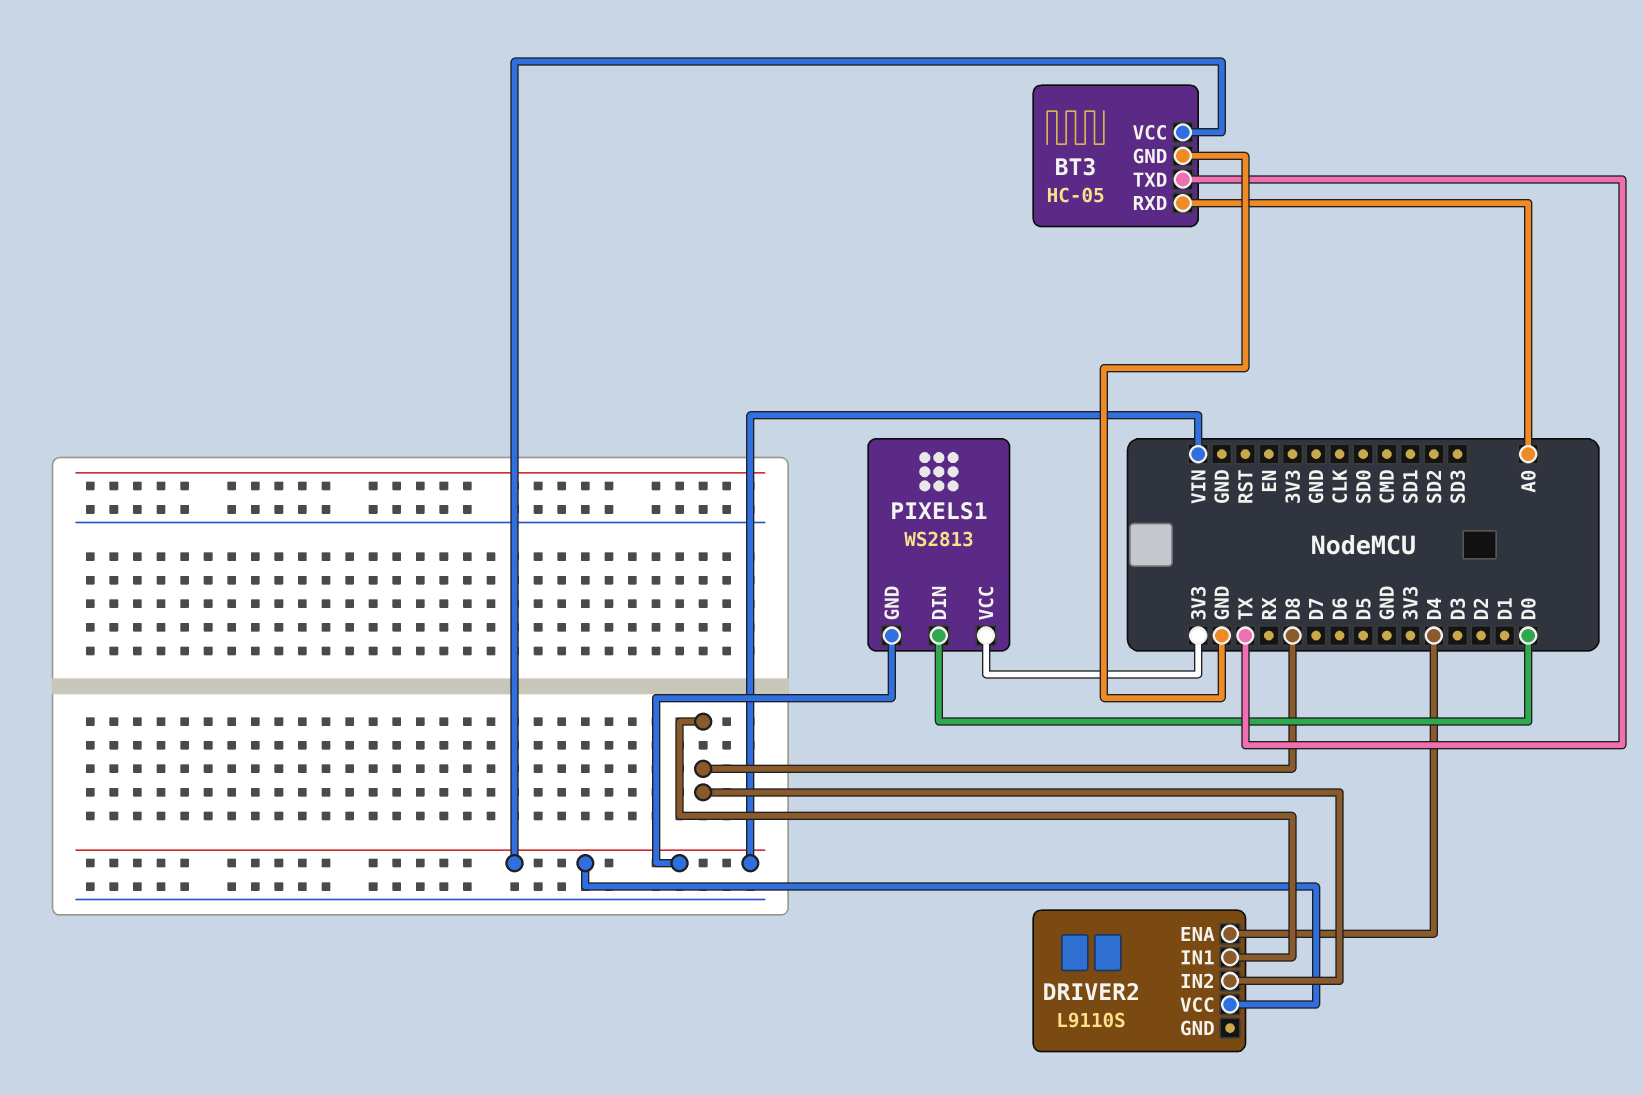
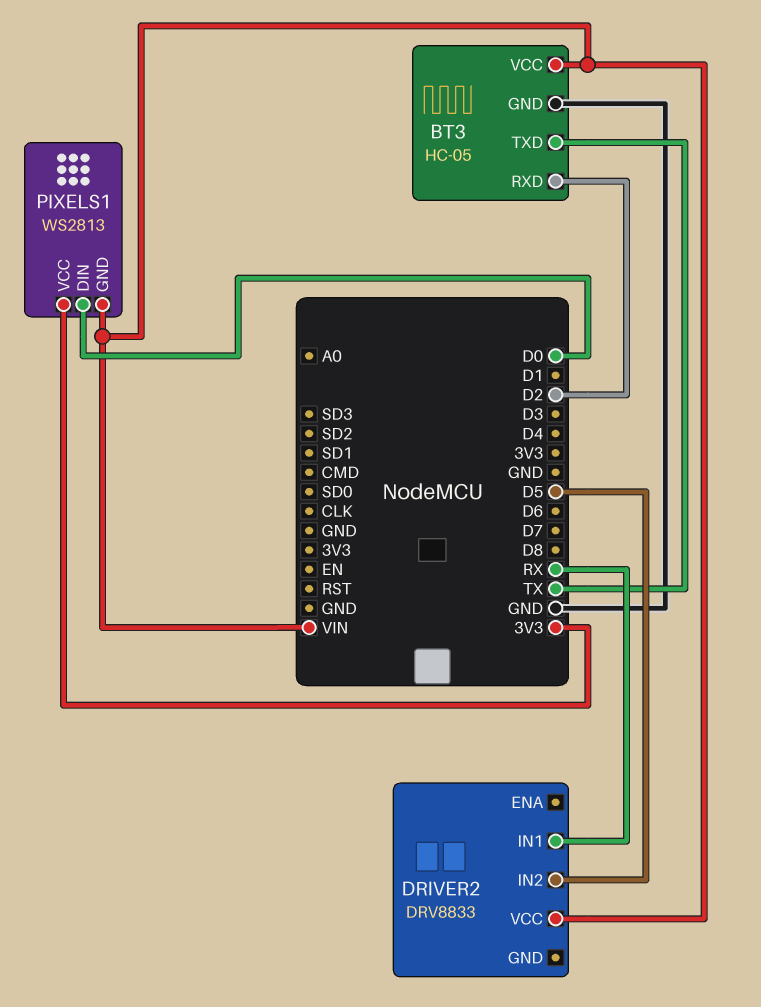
BT3 pin RXD: A0 -> D2
DRIVER2: L9110S -> DRV8833
DRIVER2 pin ENA: D4 -> none
DRIVER2 pin IN1: D8 -> RX
DRIVER2 pin IN2: D8 -> D5

